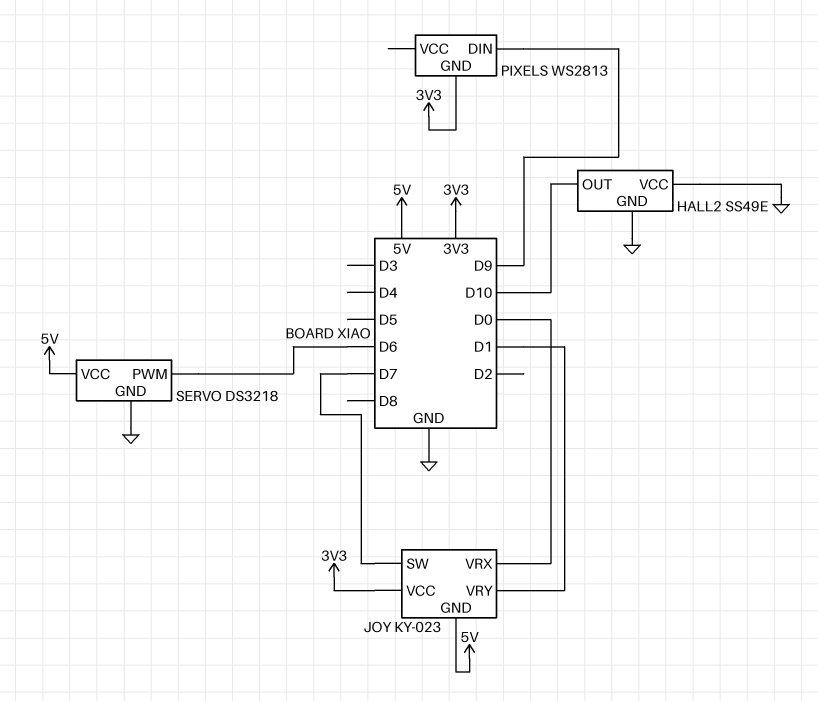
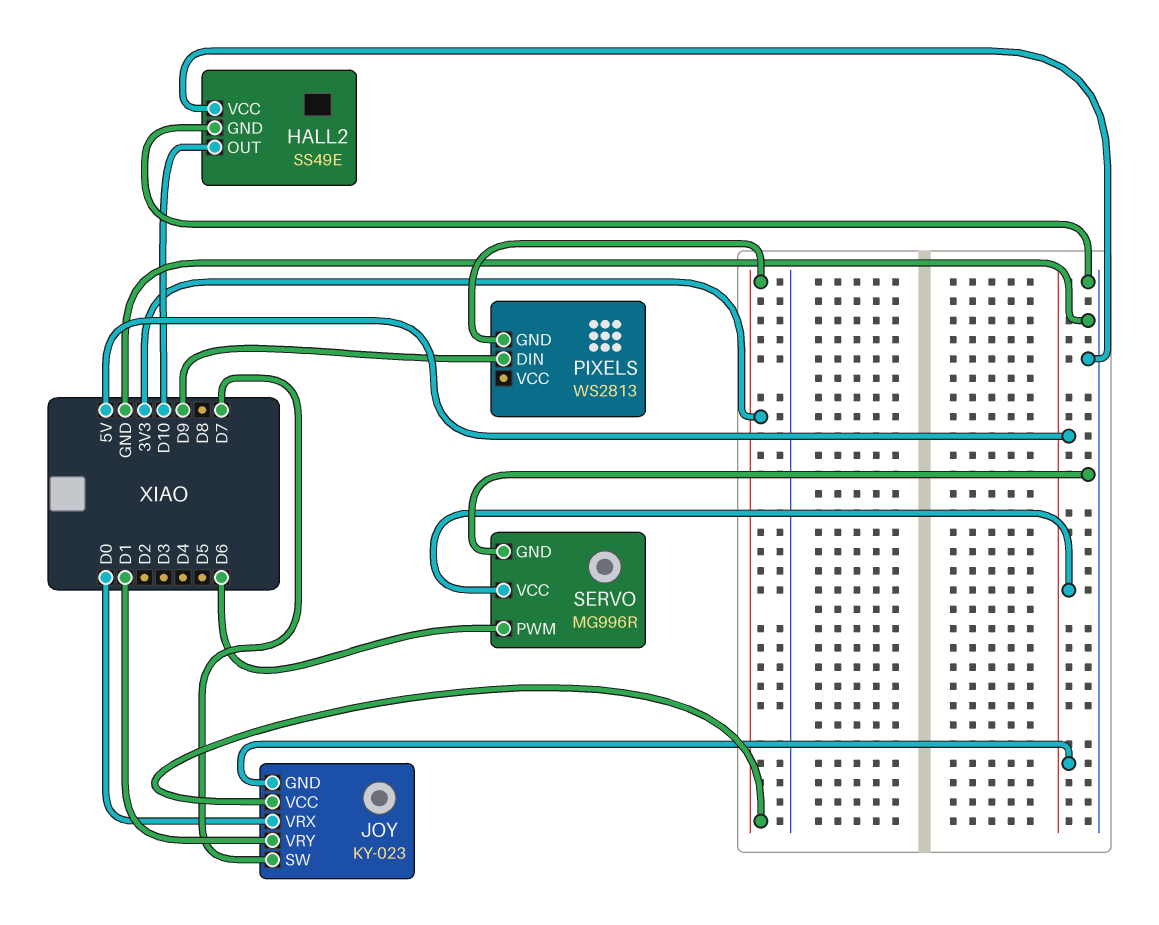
SERVO: DS3218 -> MG996R

